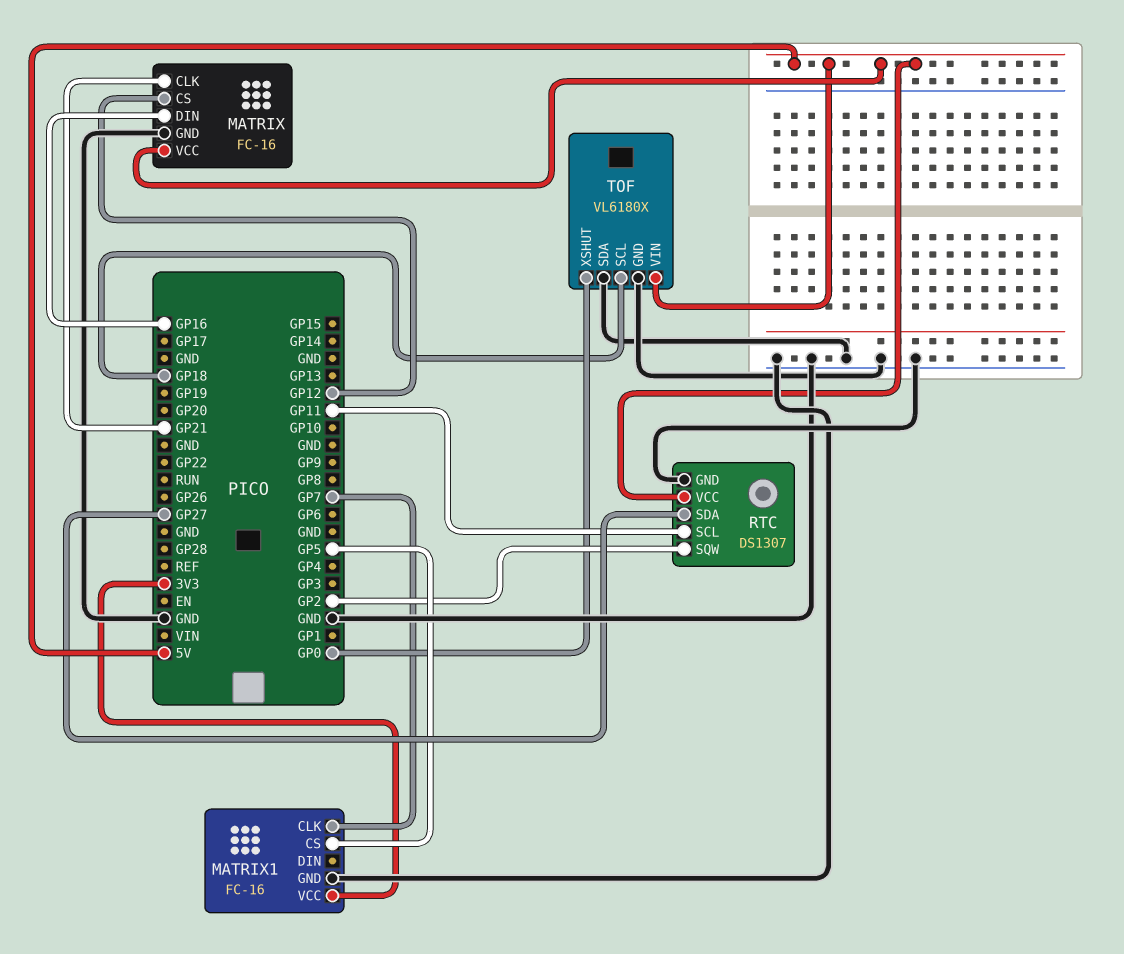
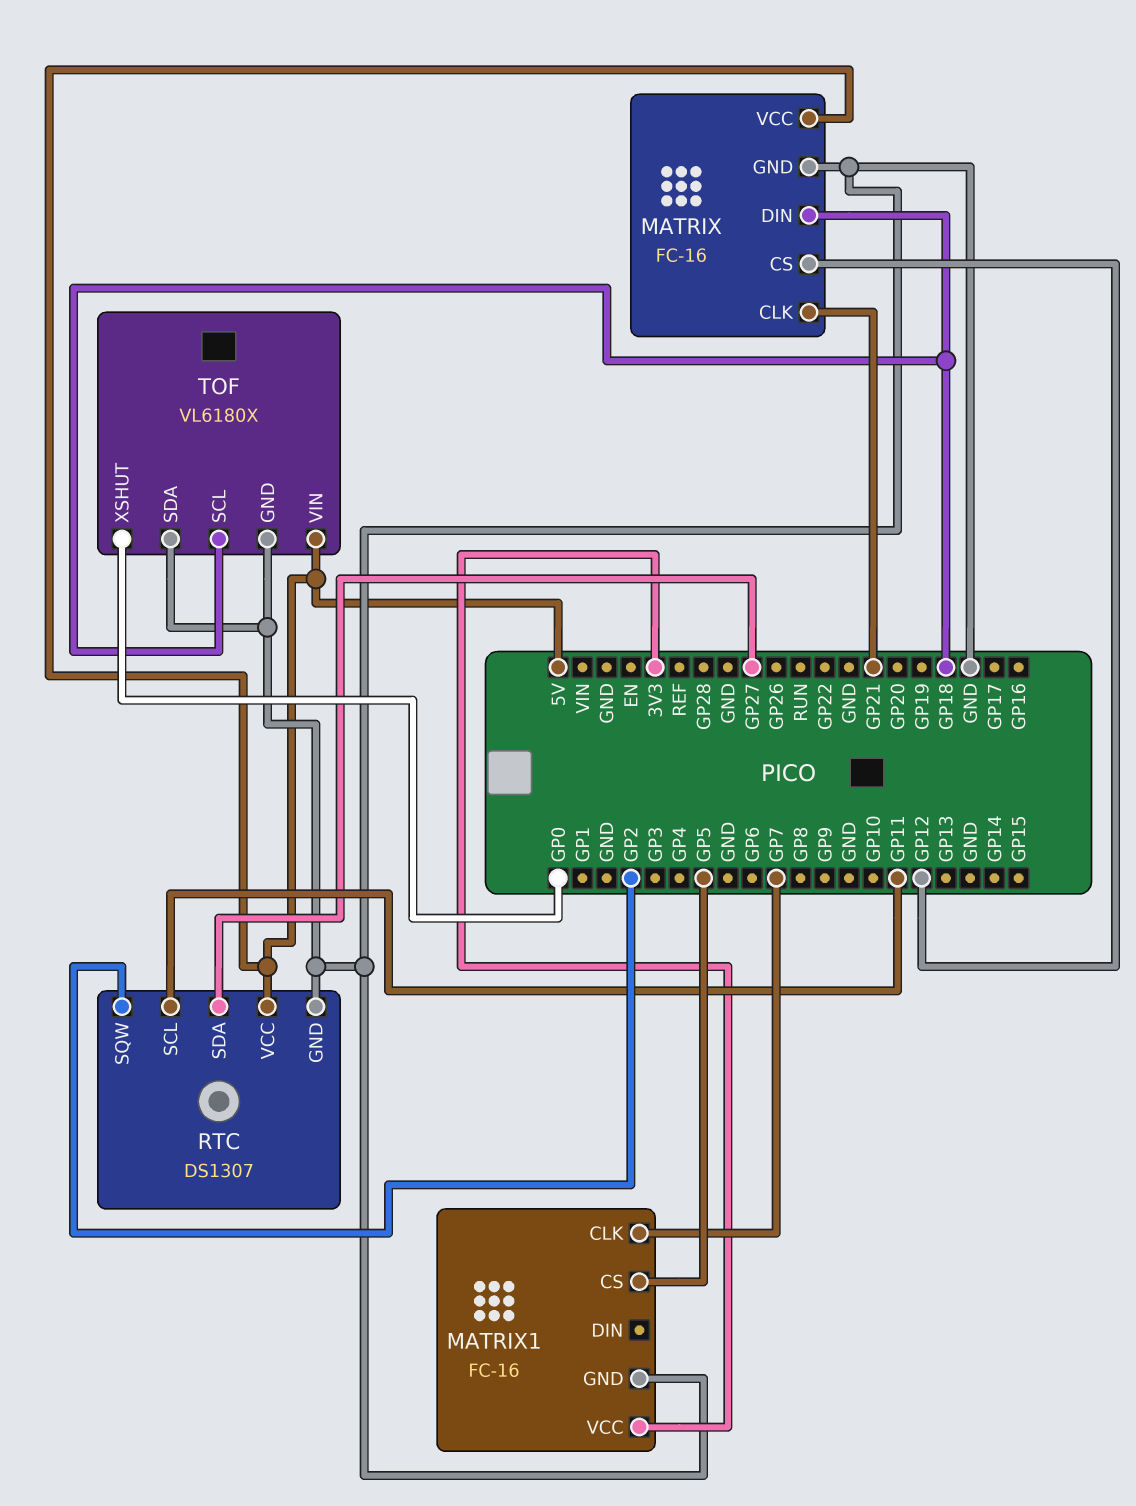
MATRIX pin DIN: GP16 -> GP18

